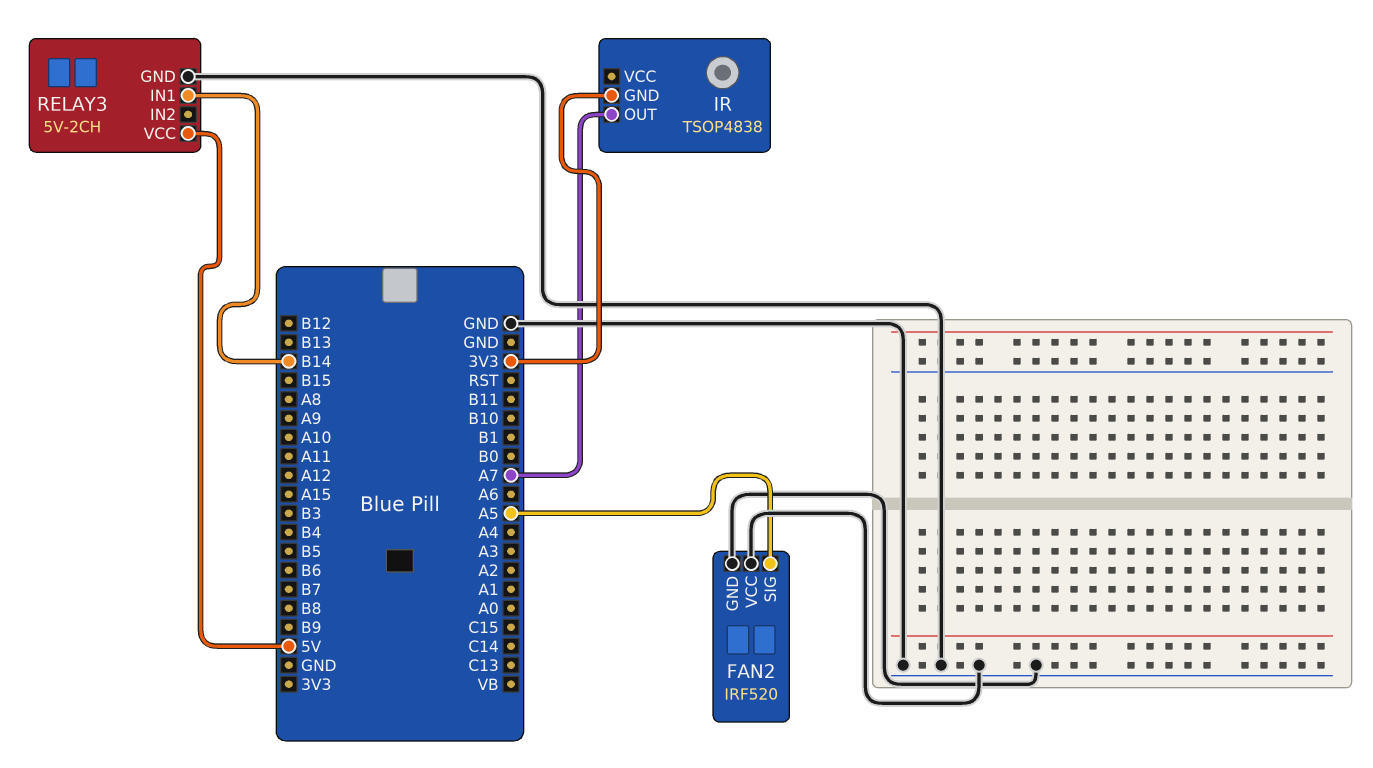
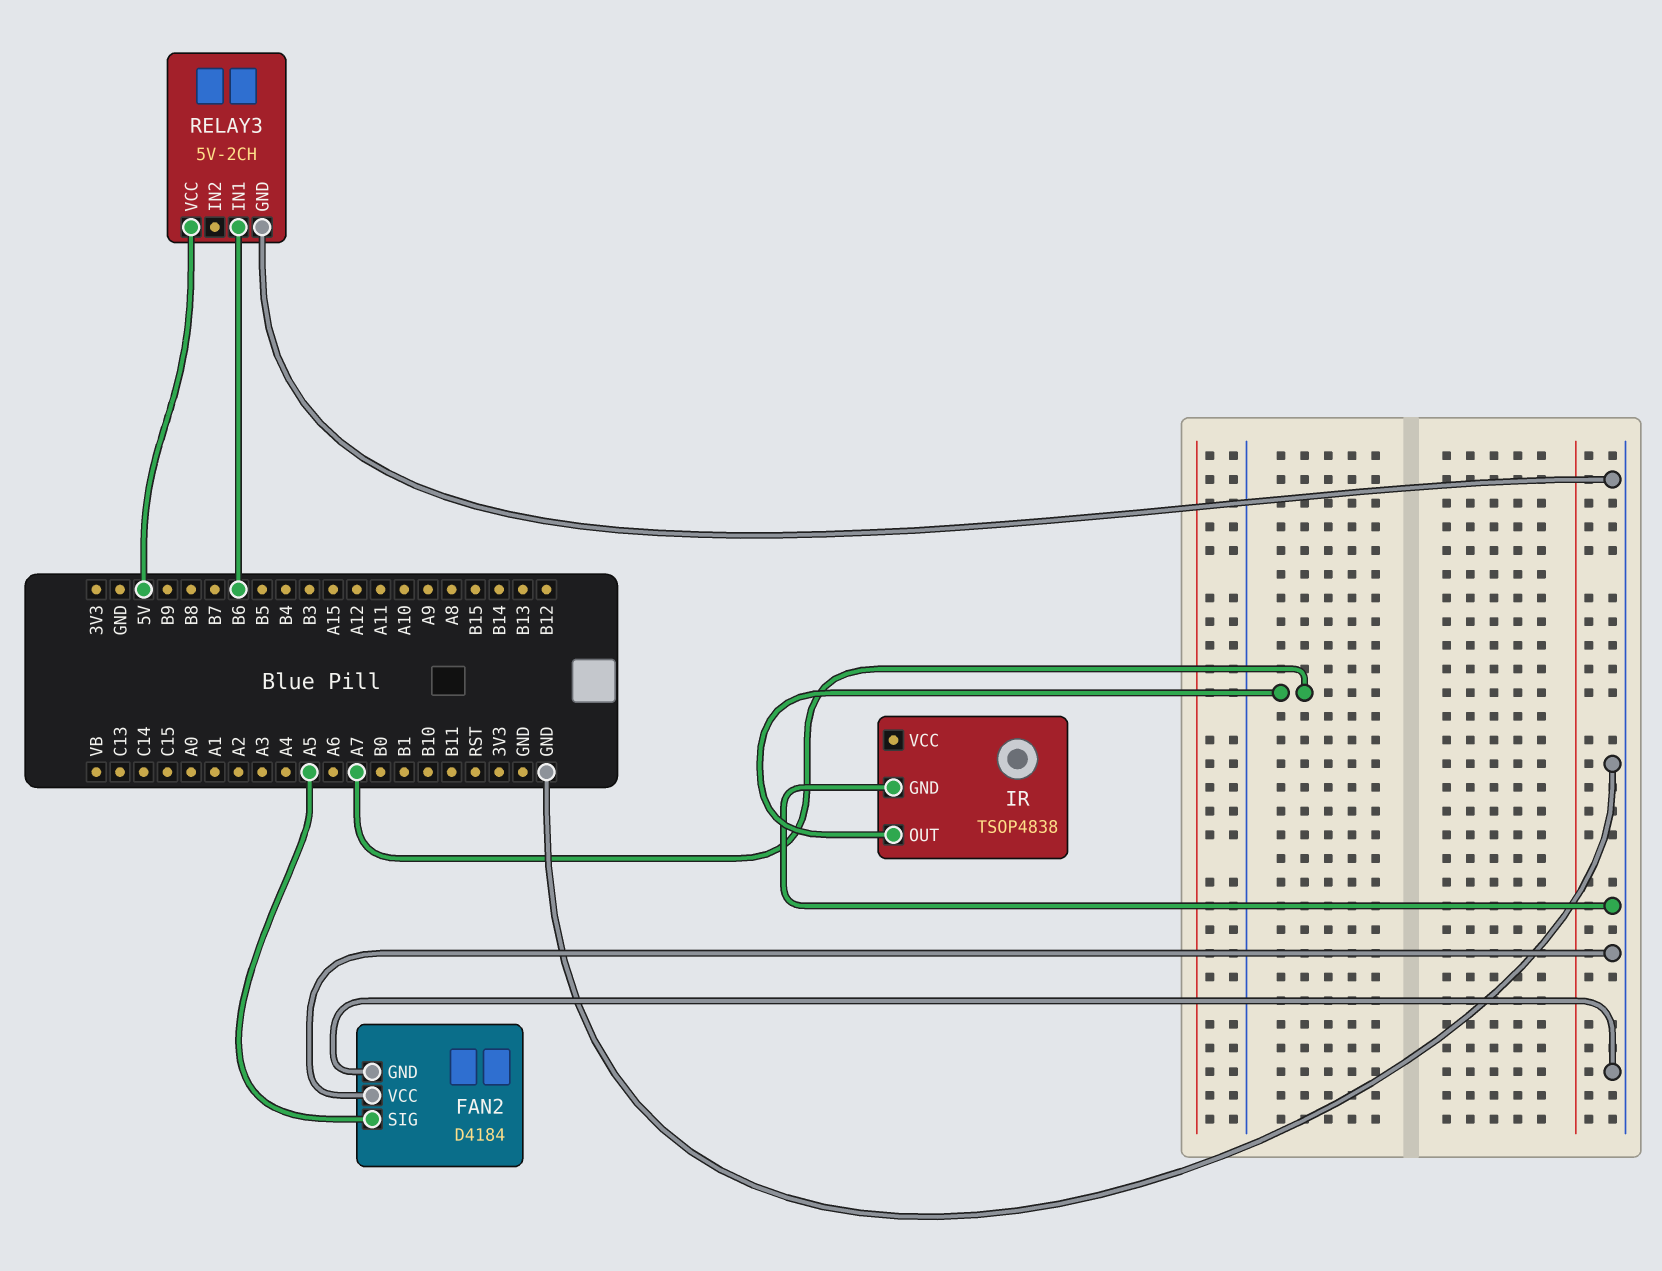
FAN2: IRF520 -> D4184
IR pin GND: 3V3 -> GND
RELAY3 pin IN1: B14 -> B6

